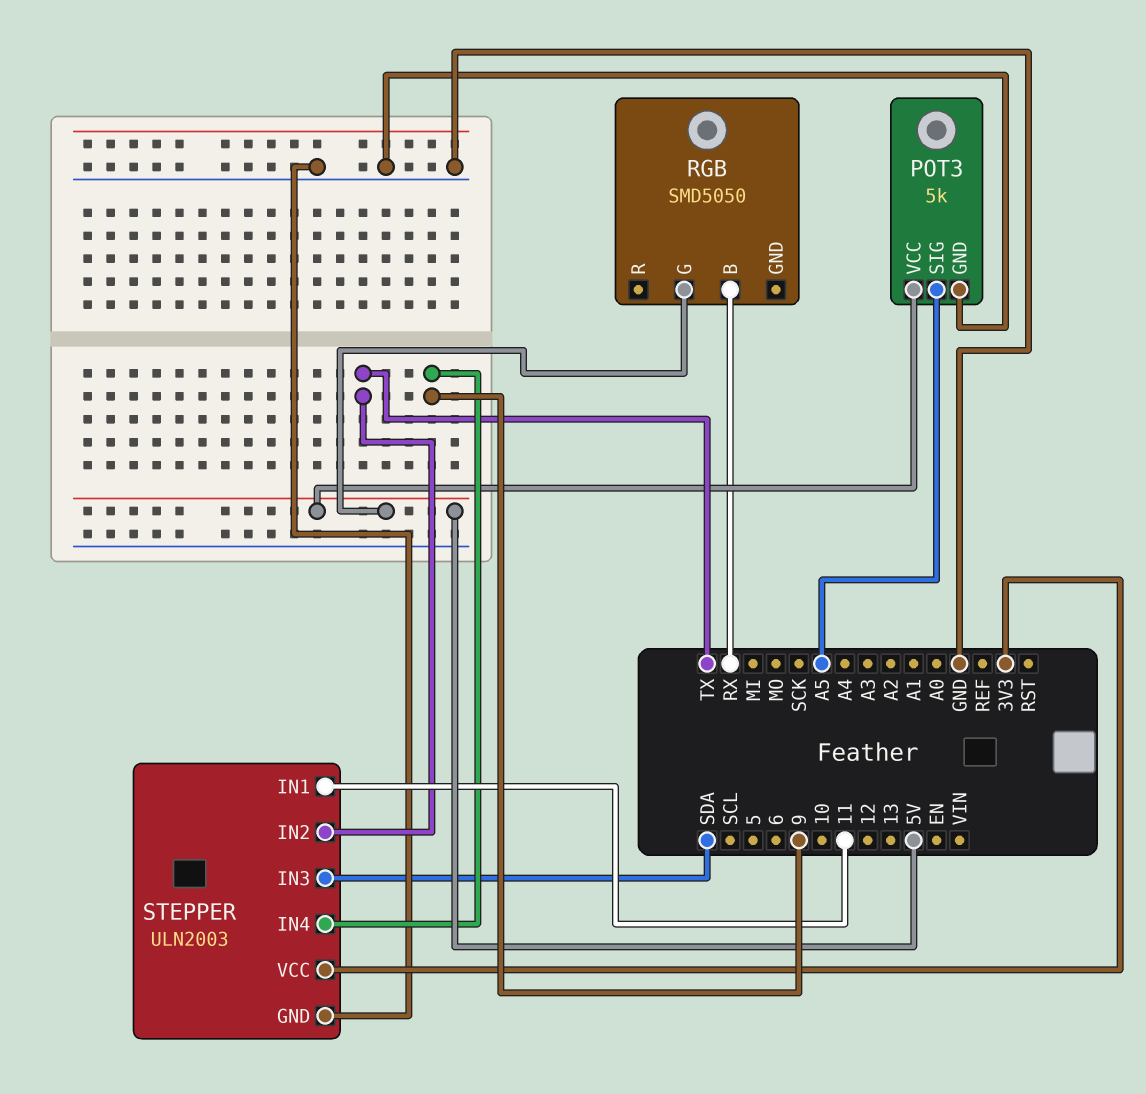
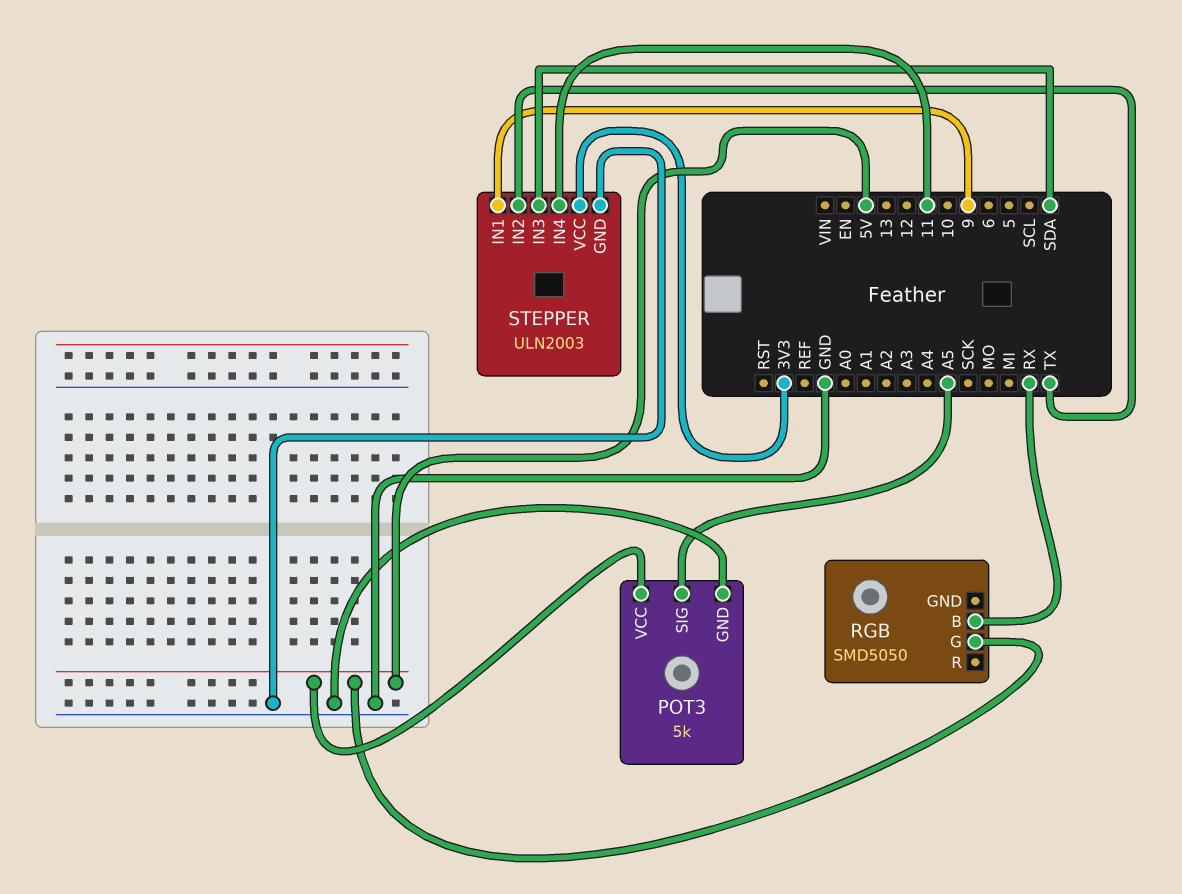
STEPPER pin IN1: 11 -> 9
STEPPER pin IN4: 9 -> 11

